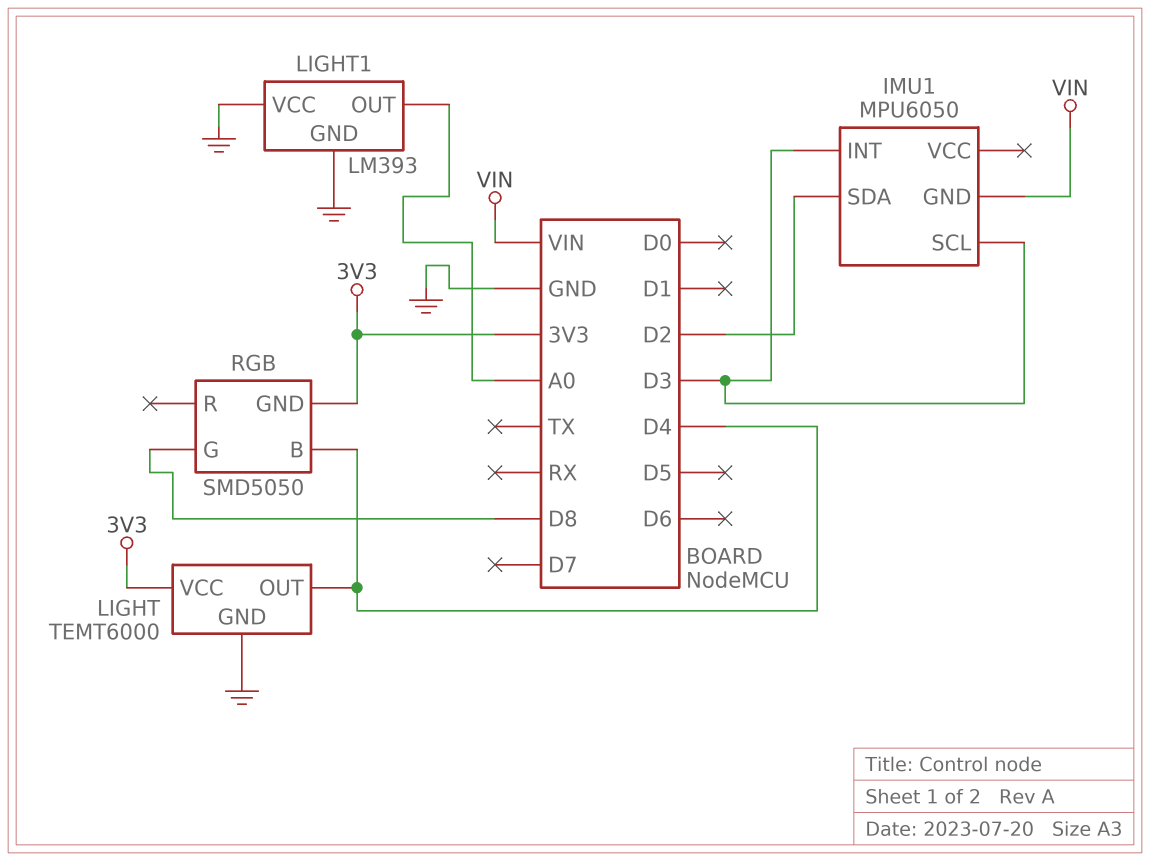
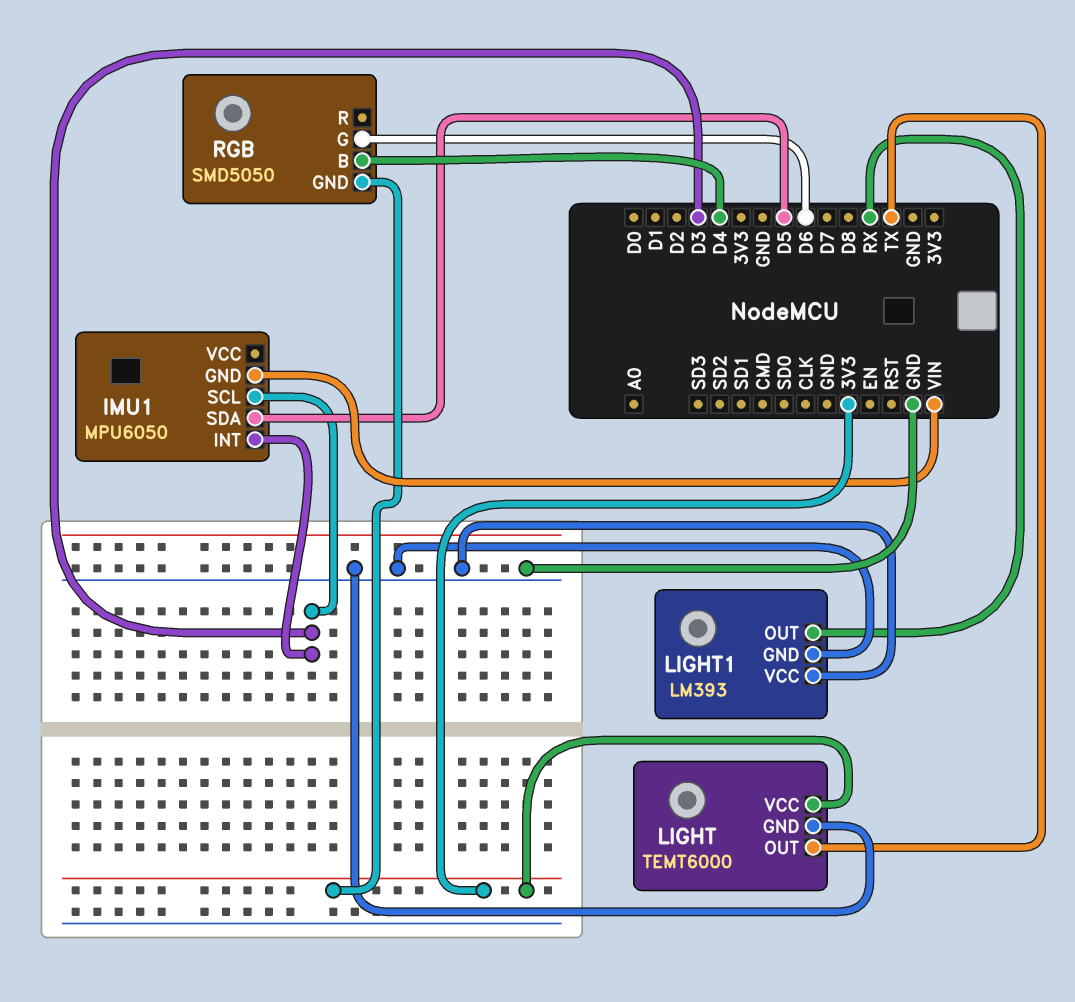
IMU1 pin SDA: D2 -> D5
LIGHT pin OUT: D4 -> TX
LIGHT1 pin OUT: A0 -> RX
RGB pin G: D8 -> D6

